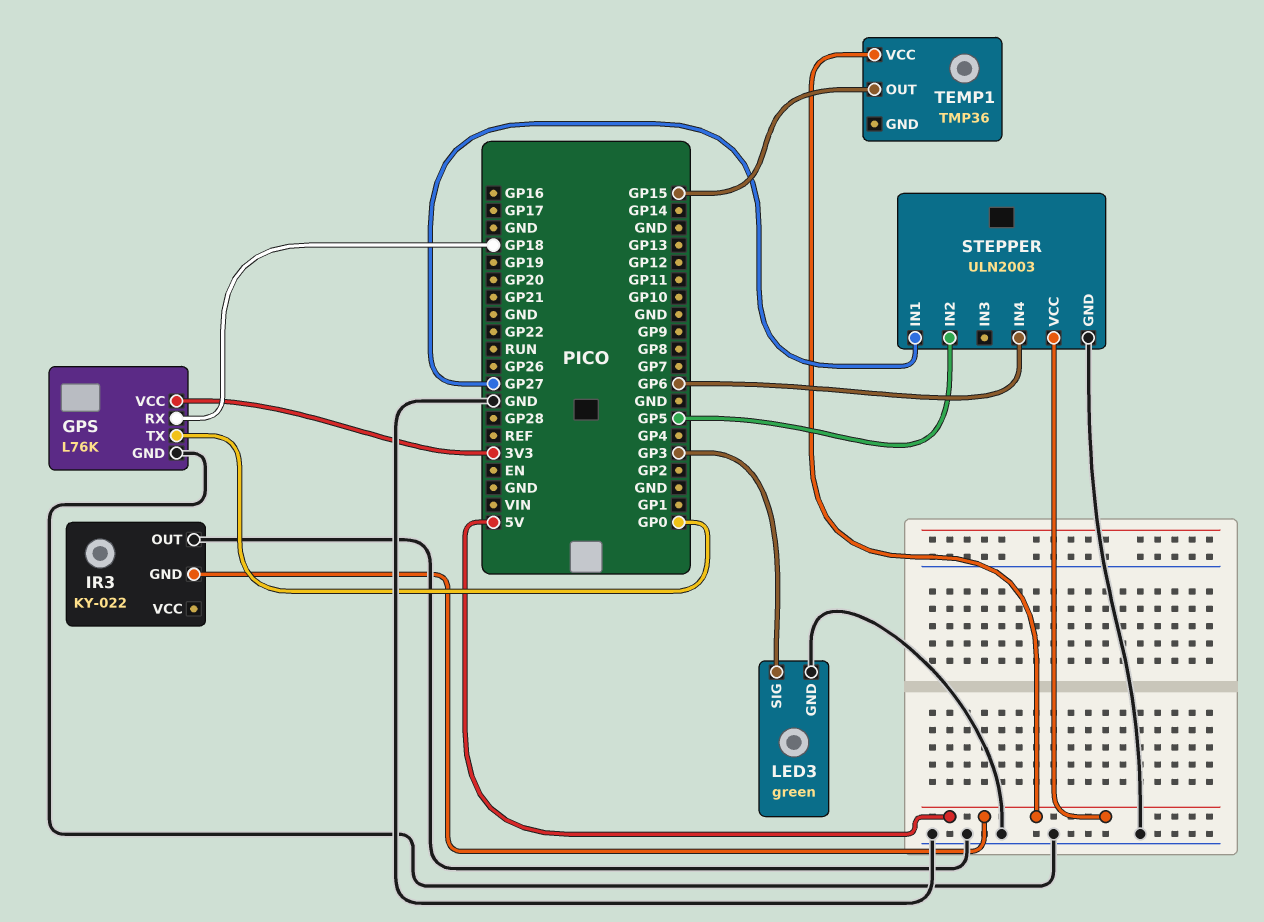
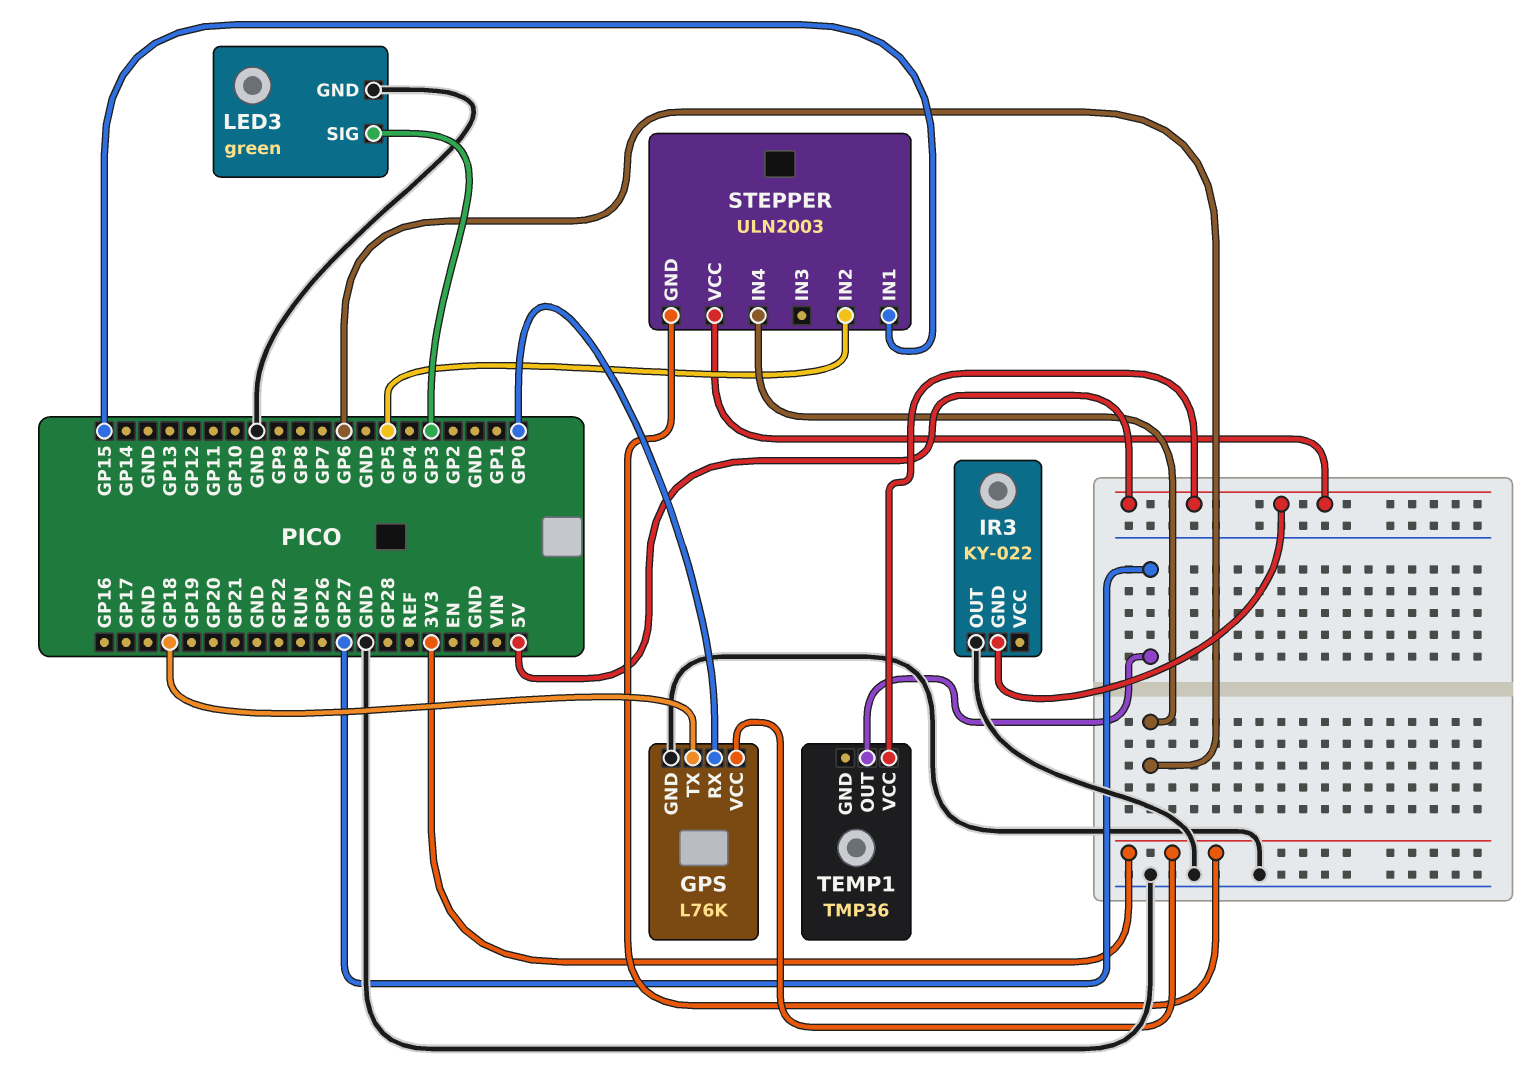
GPS pin RX: GP18 -> GP0
GPS pin TX: GP0 -> GP18
STEPPER pin GND: GND -> 3V3
STEPPER pin IN1: GP27 -> GP15
TEMP1 pin OUT: GP15 -> GP27

